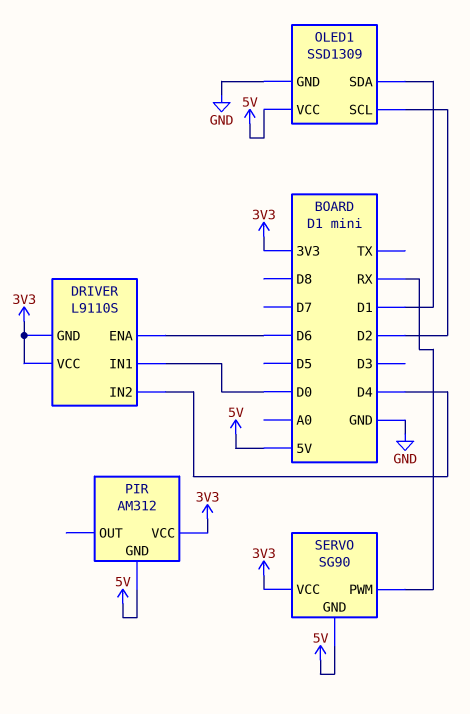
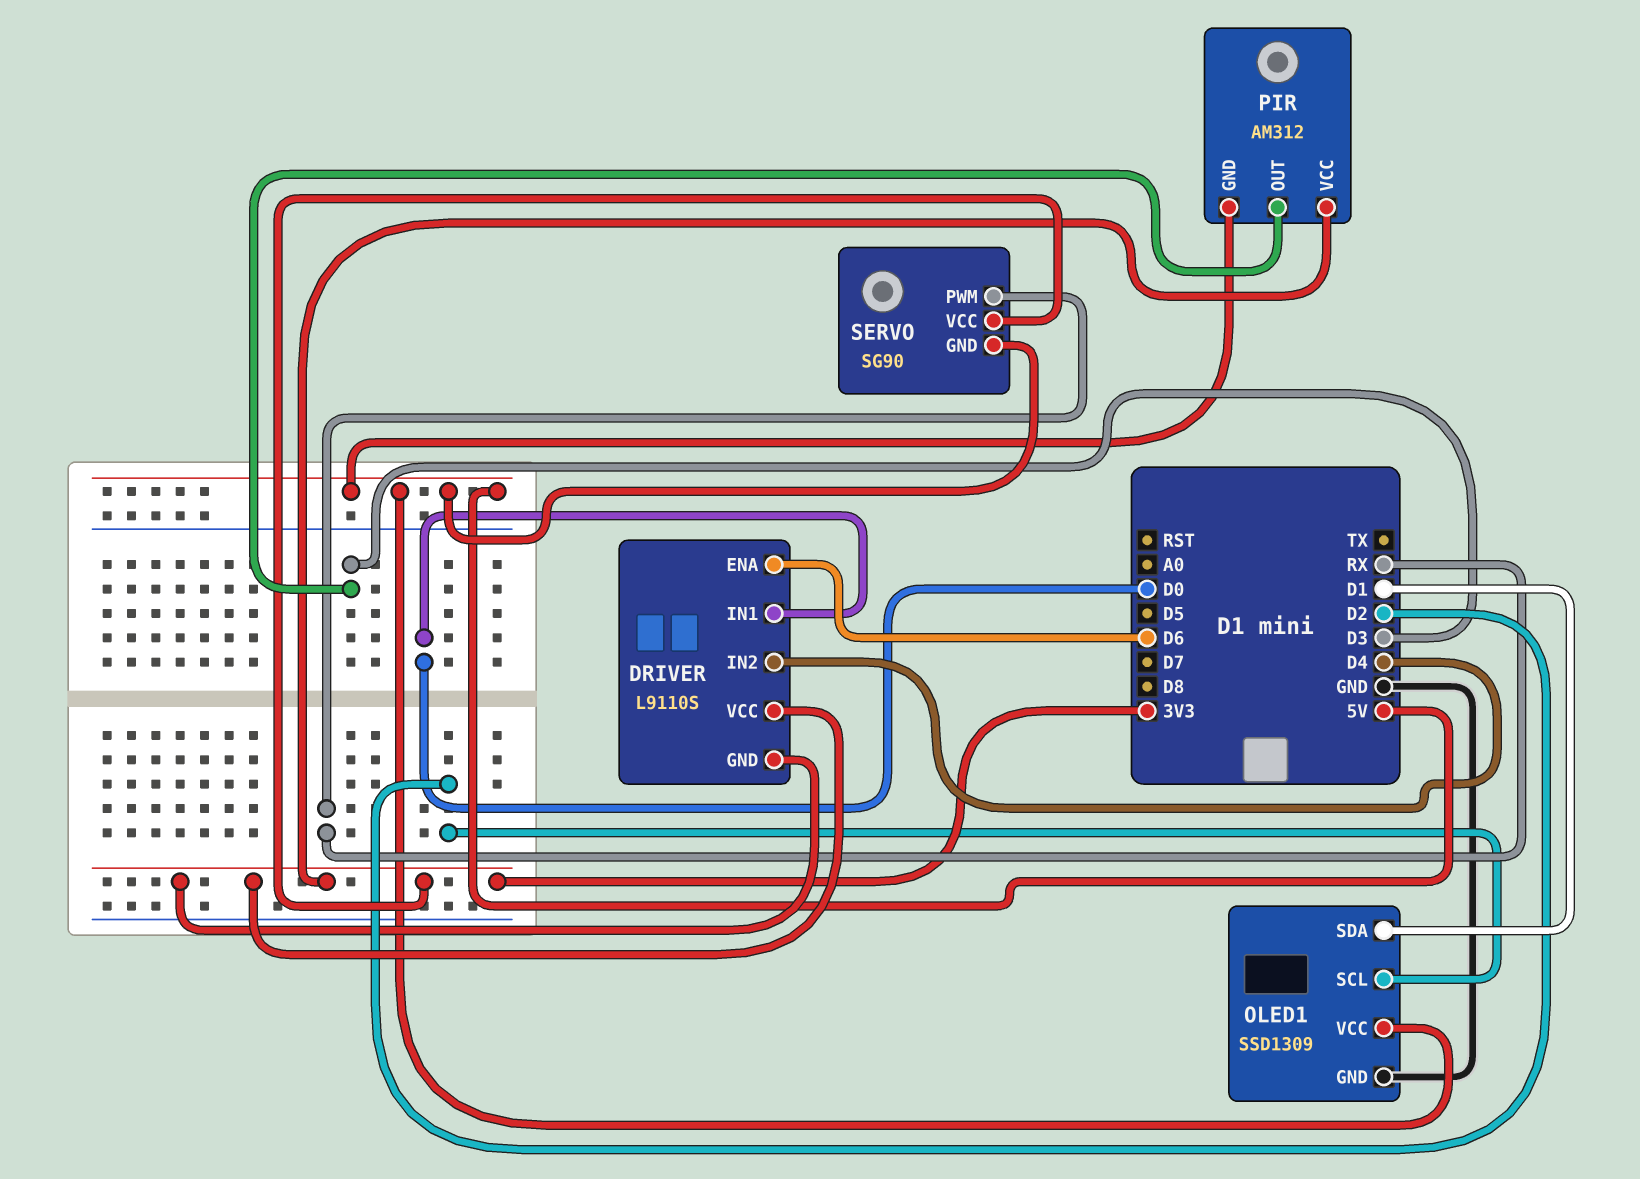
PIR pin OUT: none -> D3

